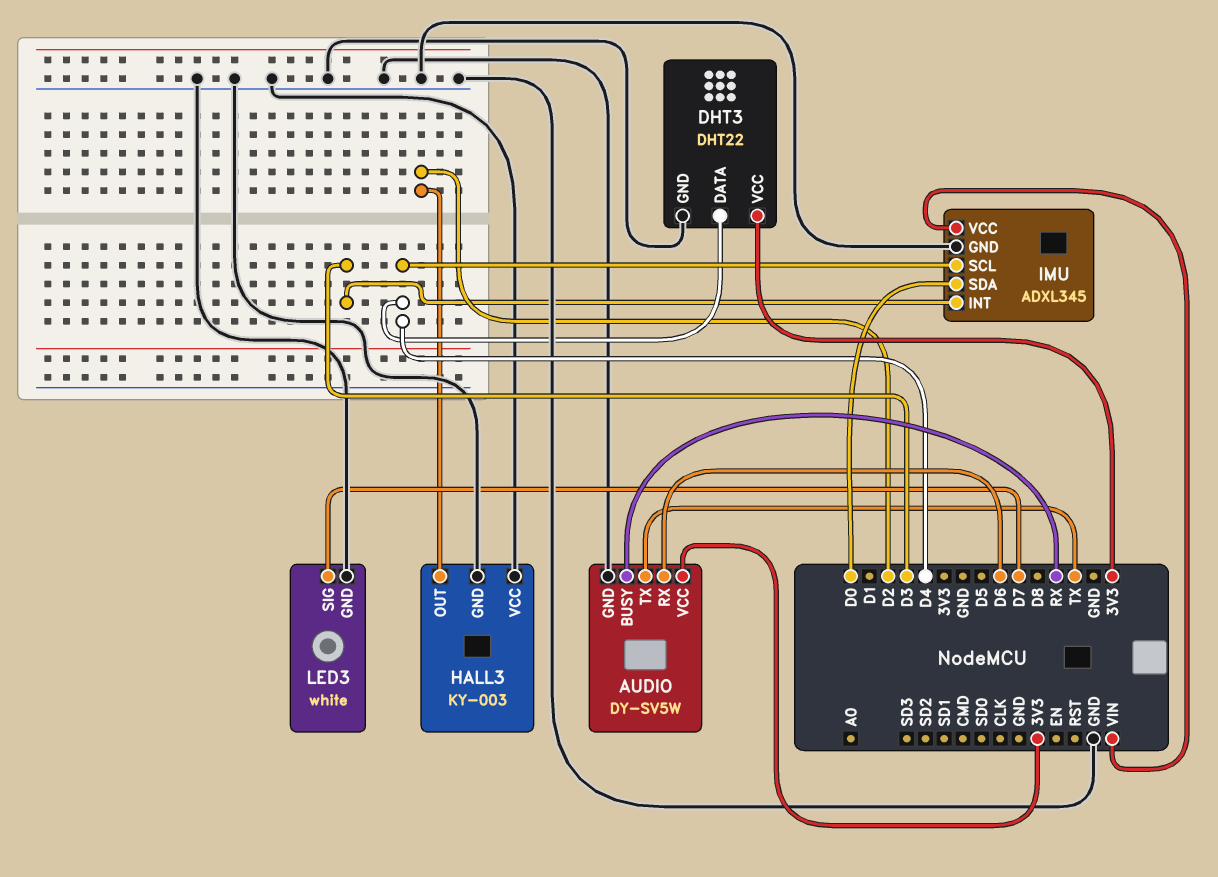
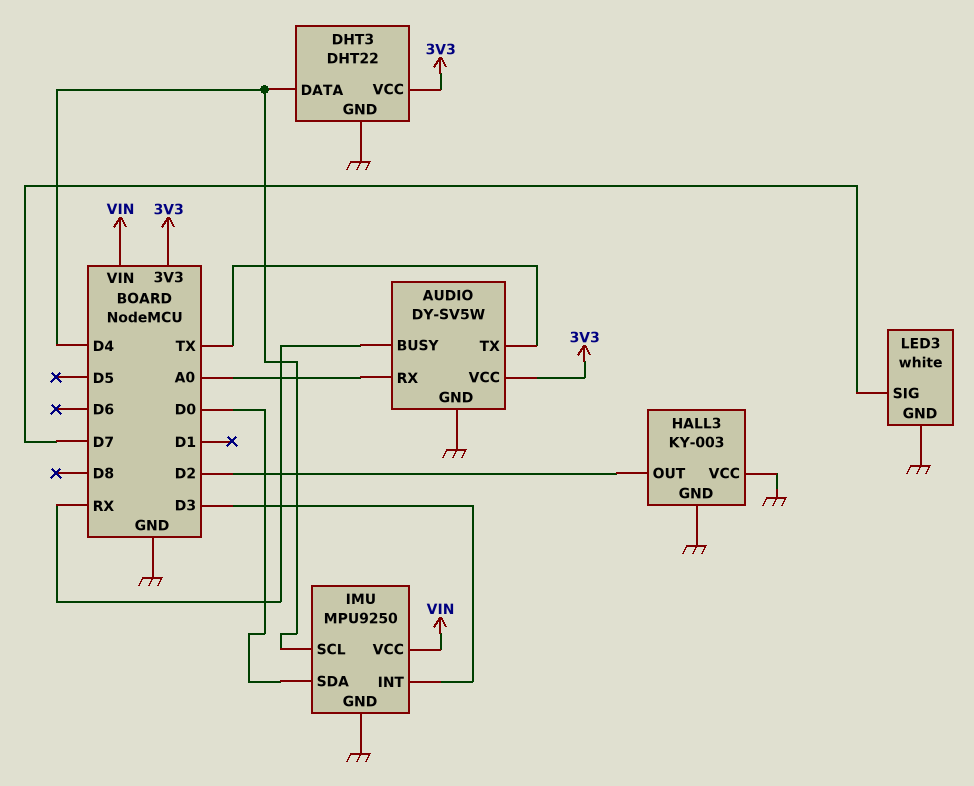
AUDIO pin RX: D6 -> A0
IMU: ADXL345 -> MPU9250

